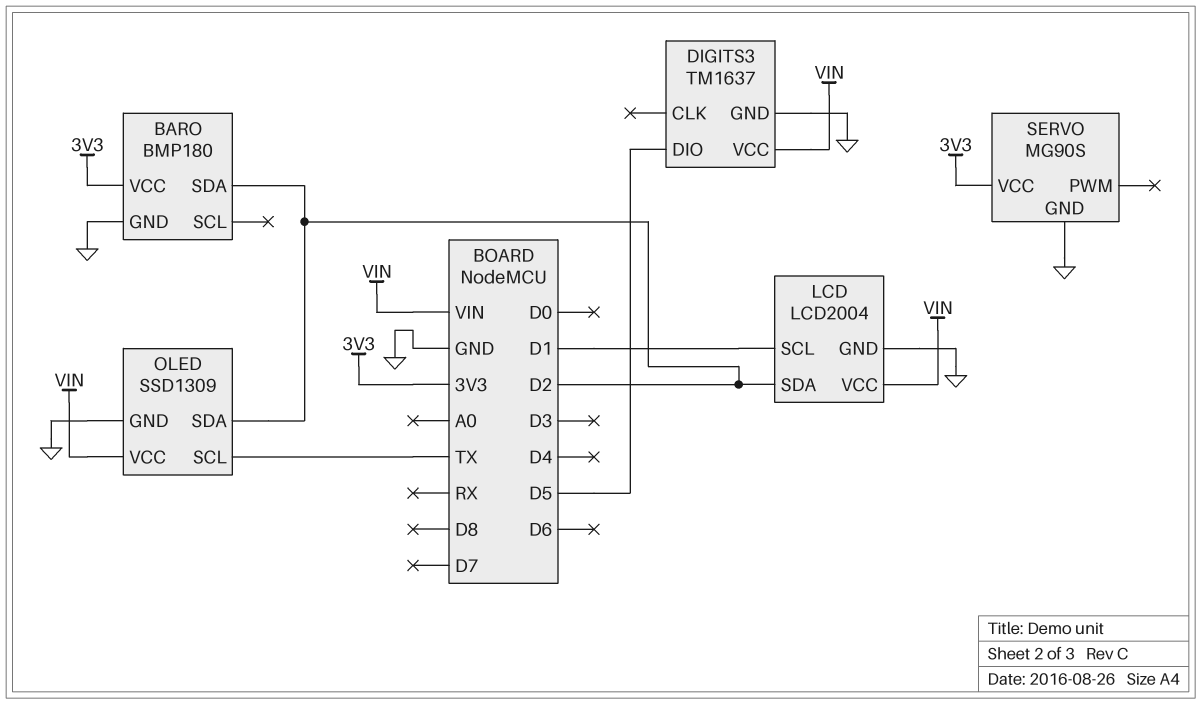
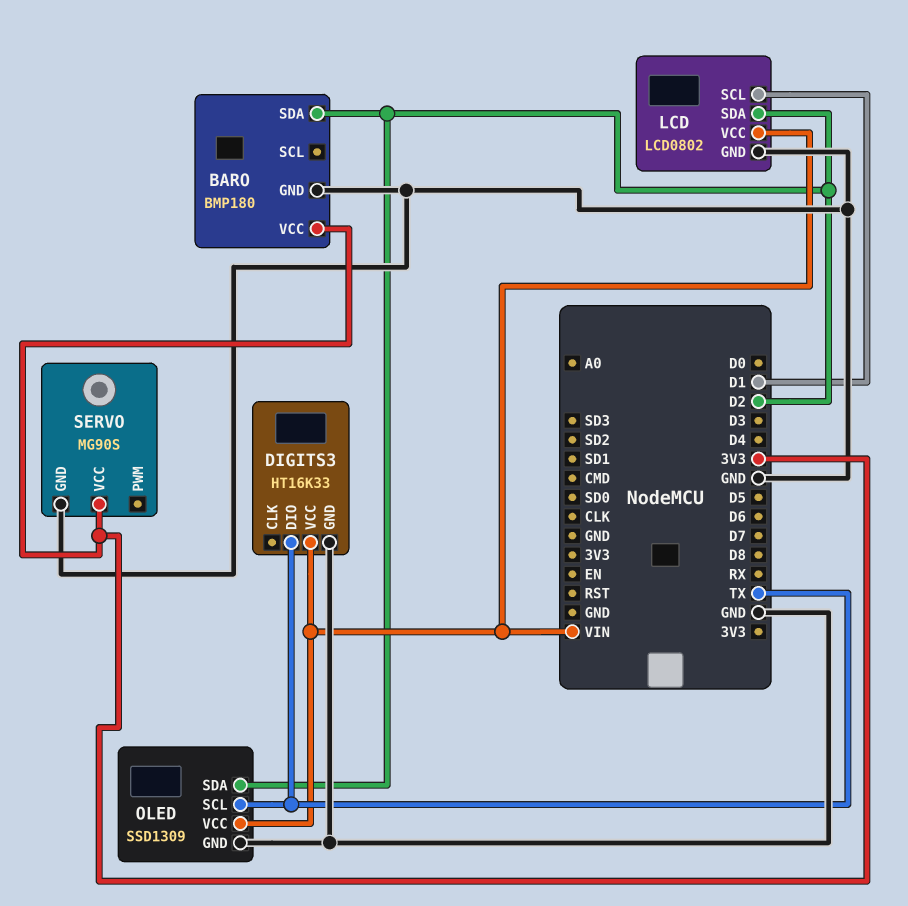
DIGITS3: TM1637 -> HT16K33
DIGITS3 pin DIO: D5 -> TX
LCD: LCD2004 -> LCD0802

